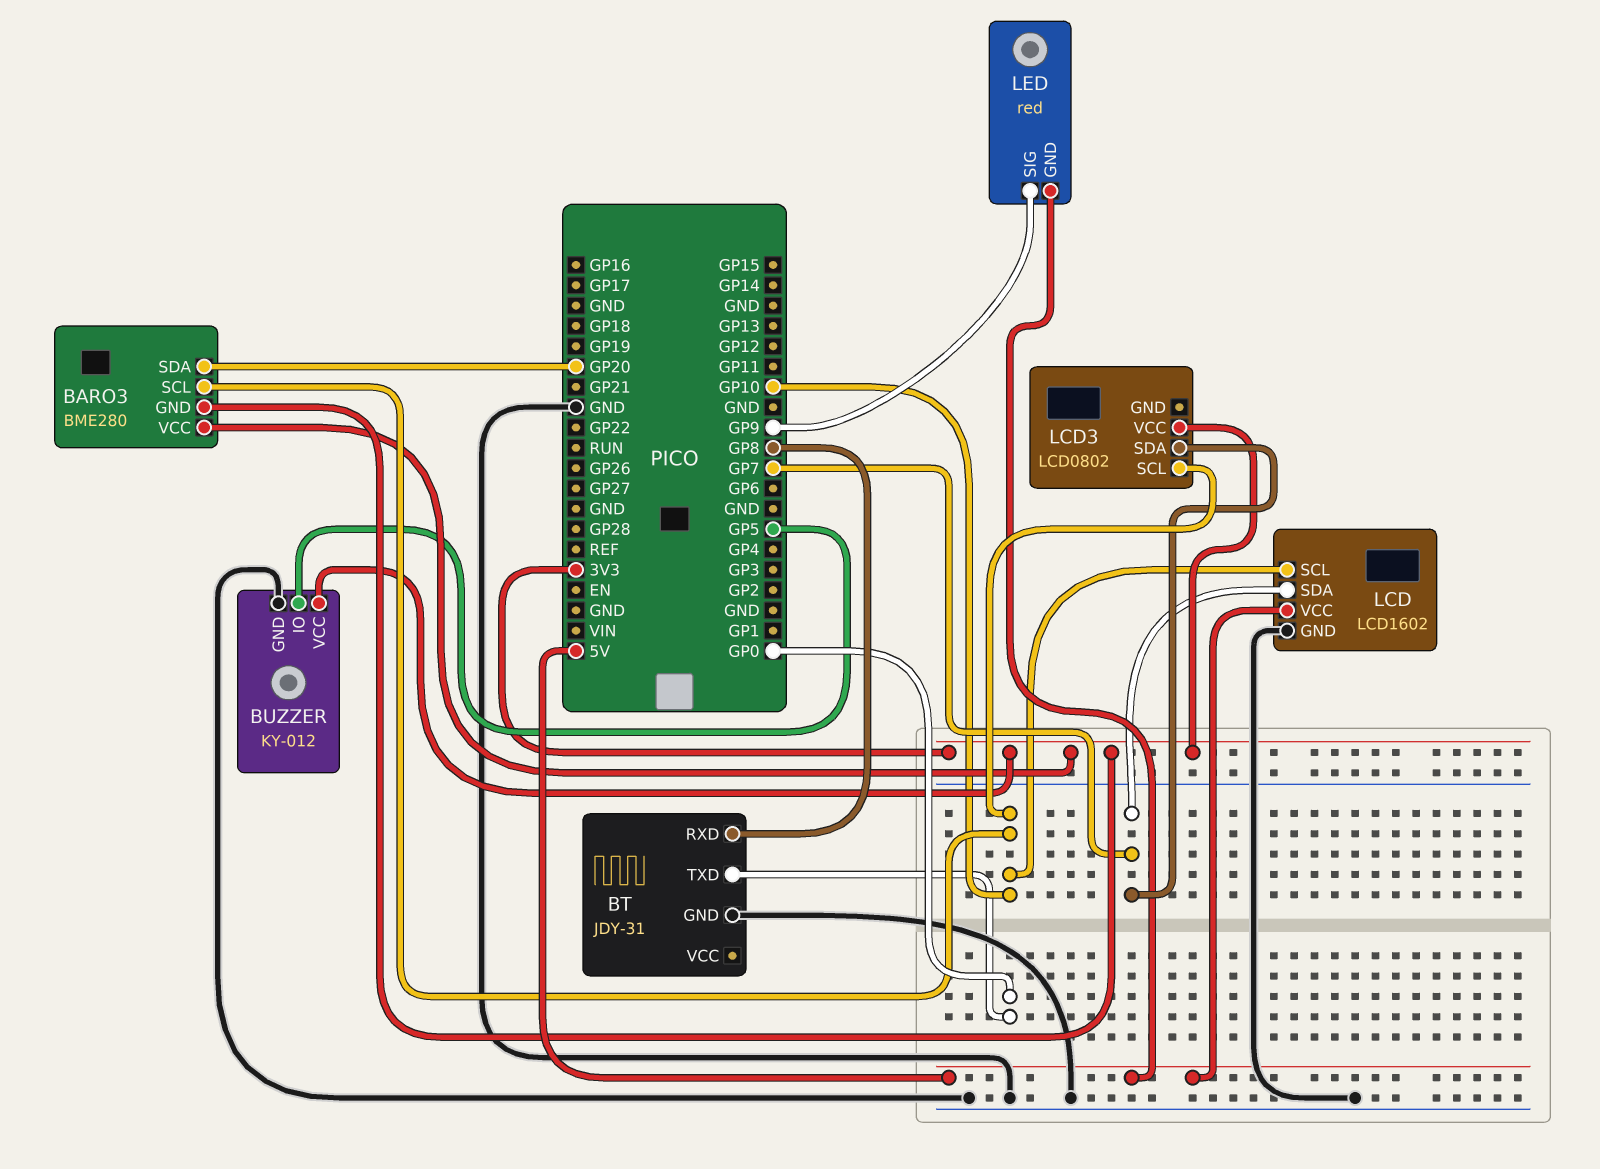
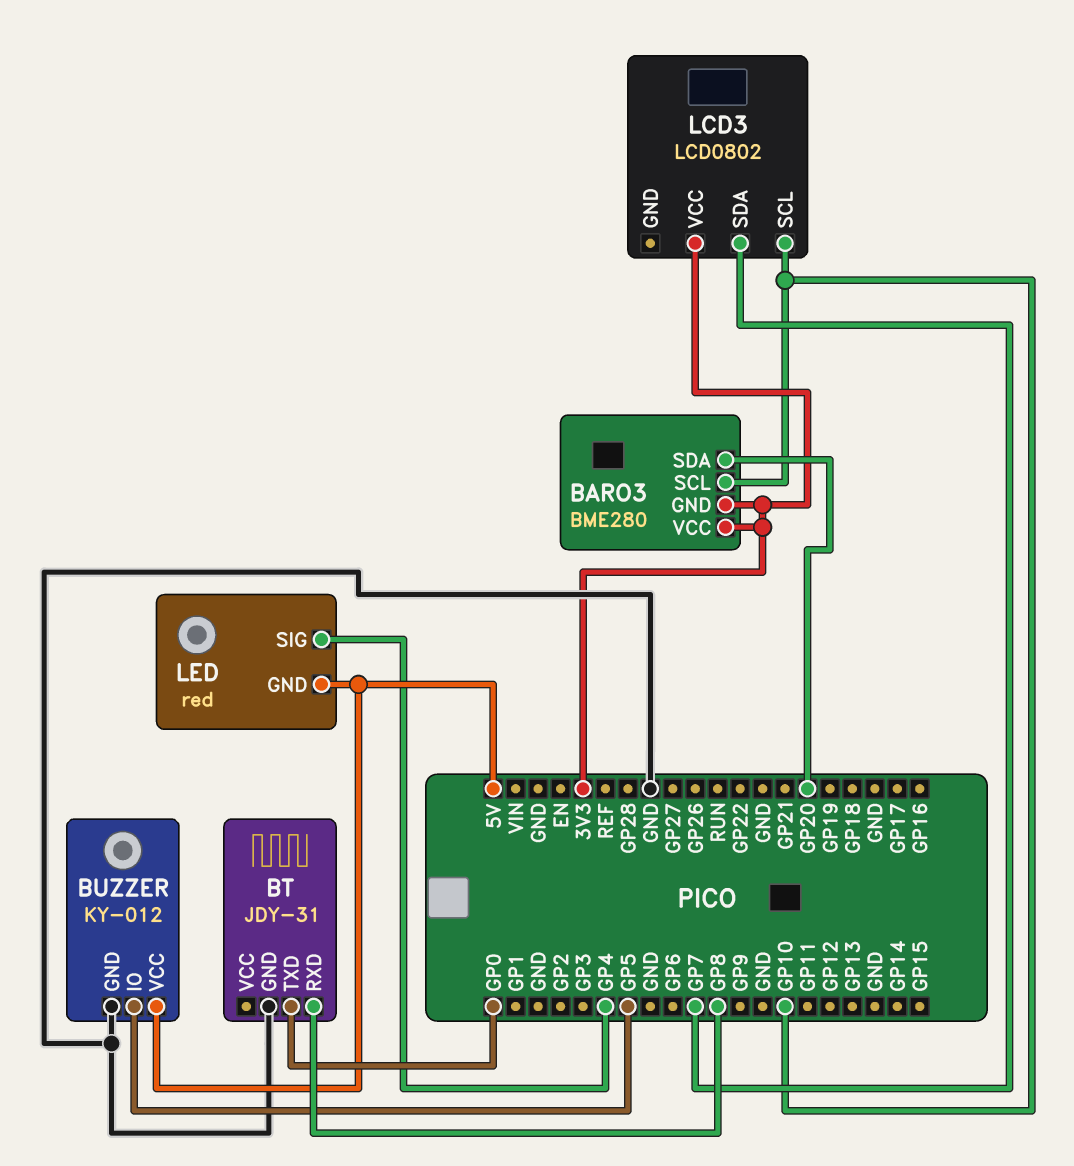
BUZZER pin VCC: 3V3 -> 5V
LCD: LCD1602 -> none
LCD pin GND: GND -> none
LCD pin SCL: GP10 -> none
LCD pin SDA: GP7 -> none
LCD pin VCC: 5V -> none
LED pin SIG: GP9 -> GP4

